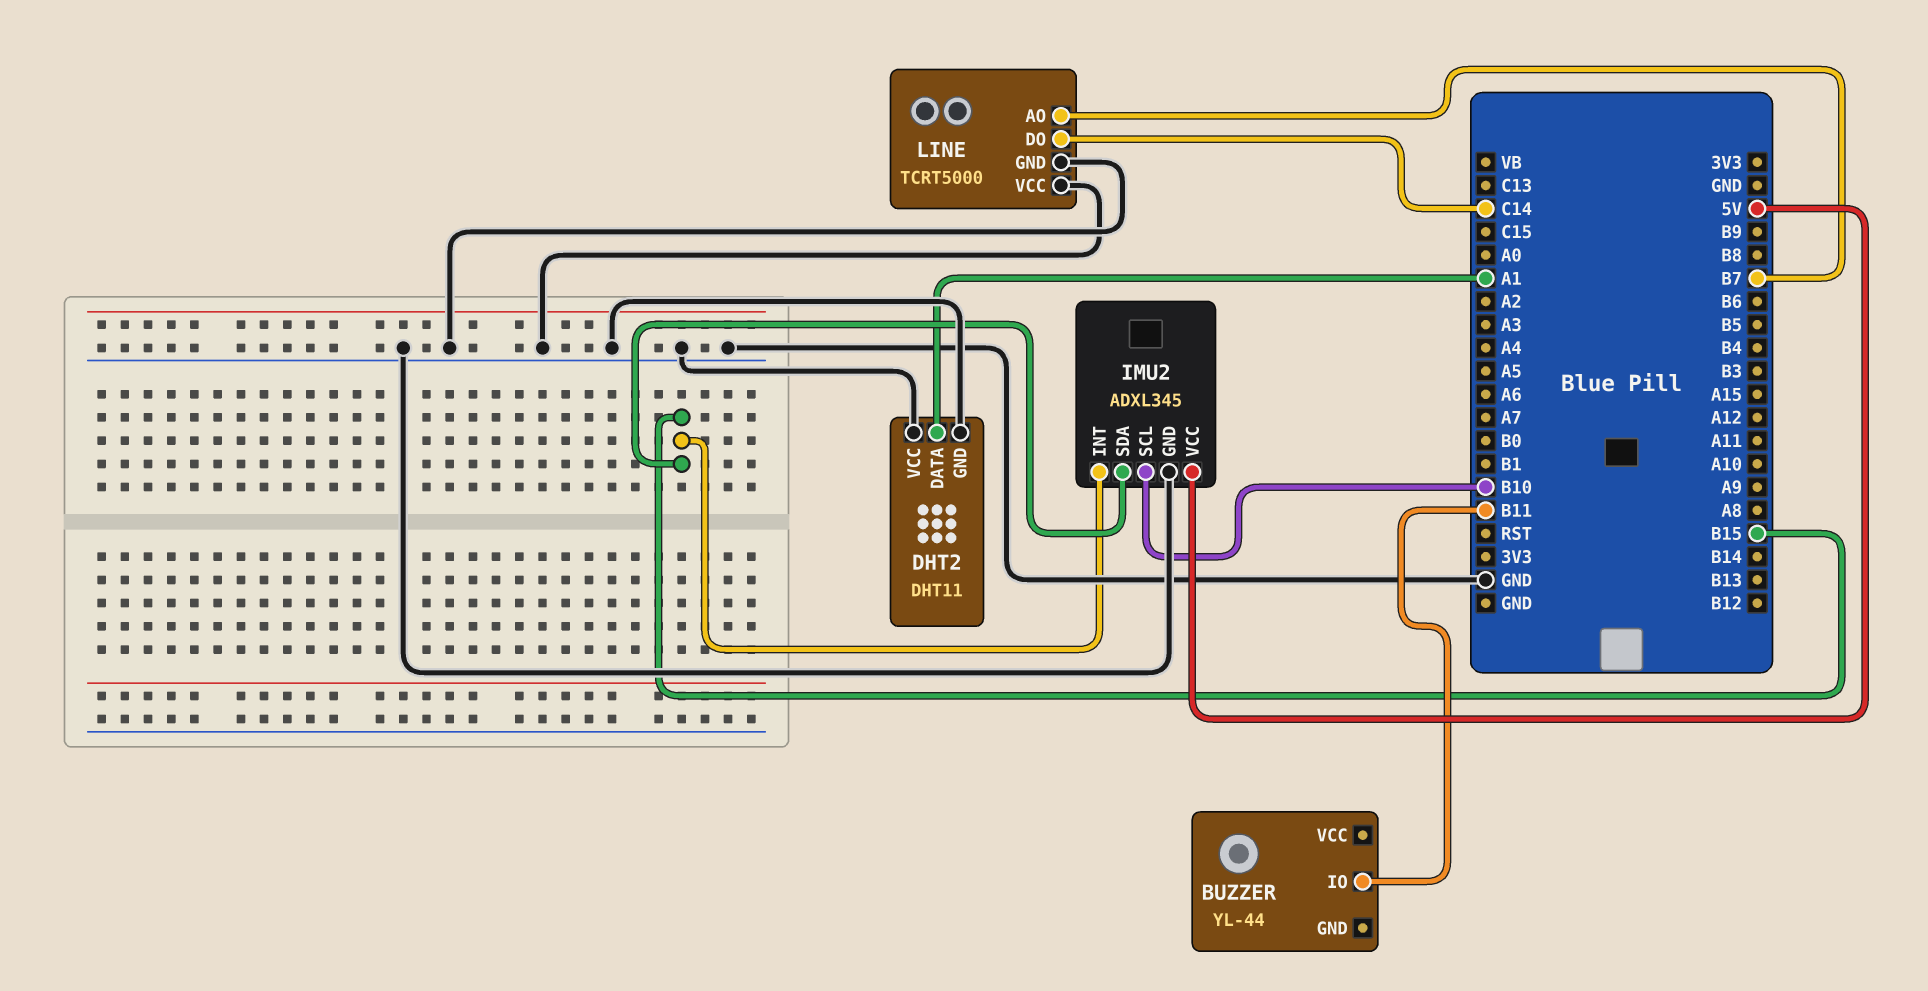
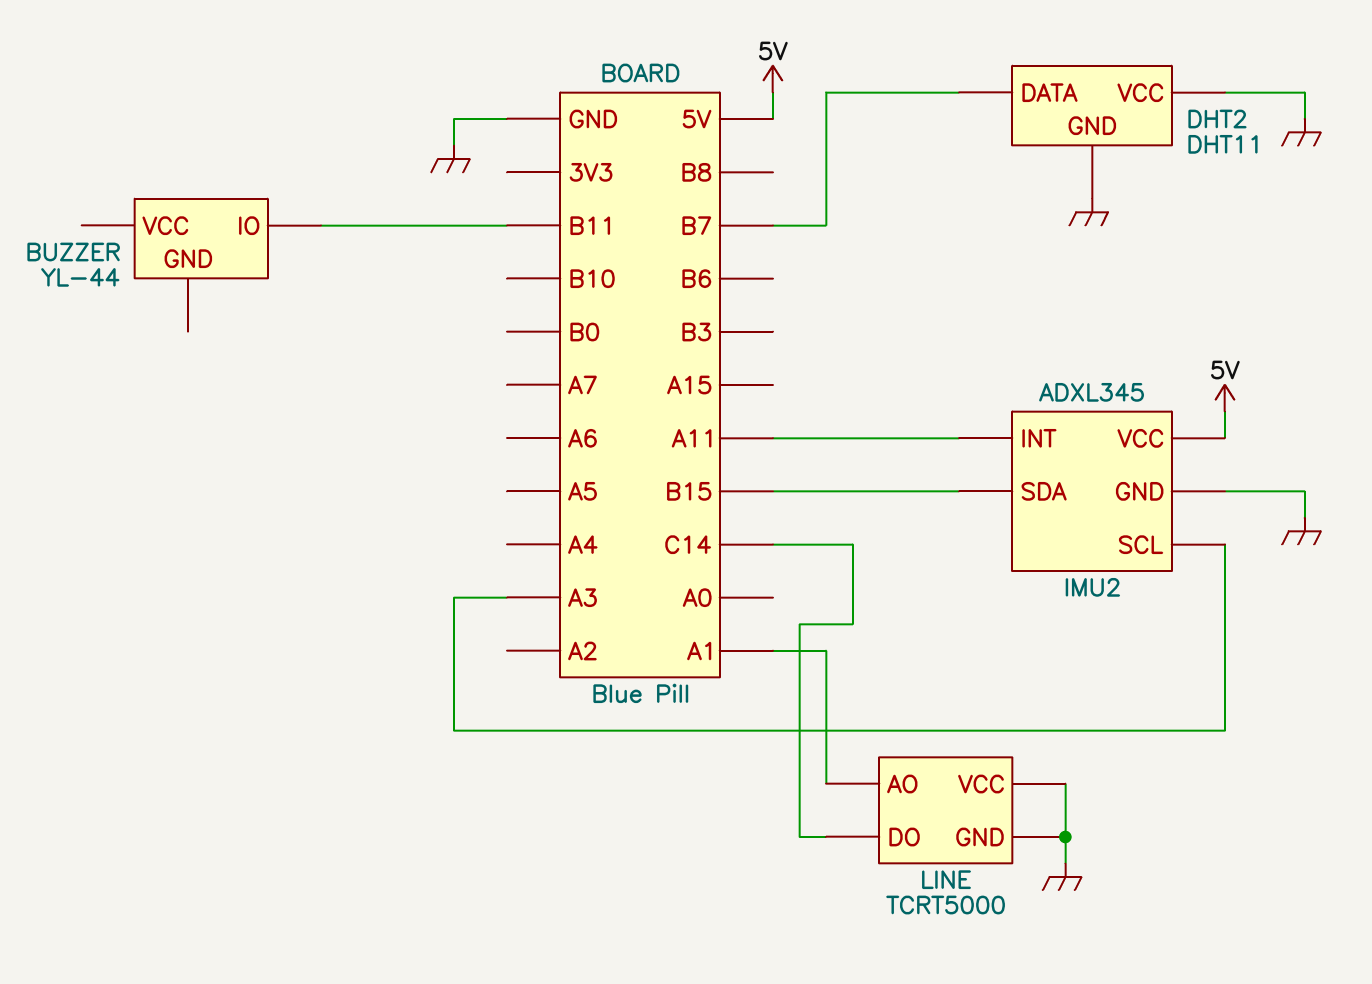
DHT2 pin DATA: A1 -> B7
IMU2 pin INT: B15 -> A11
IMU2 pin SCL: B10 -> A3
LINE pin AO: B7 -> A1

